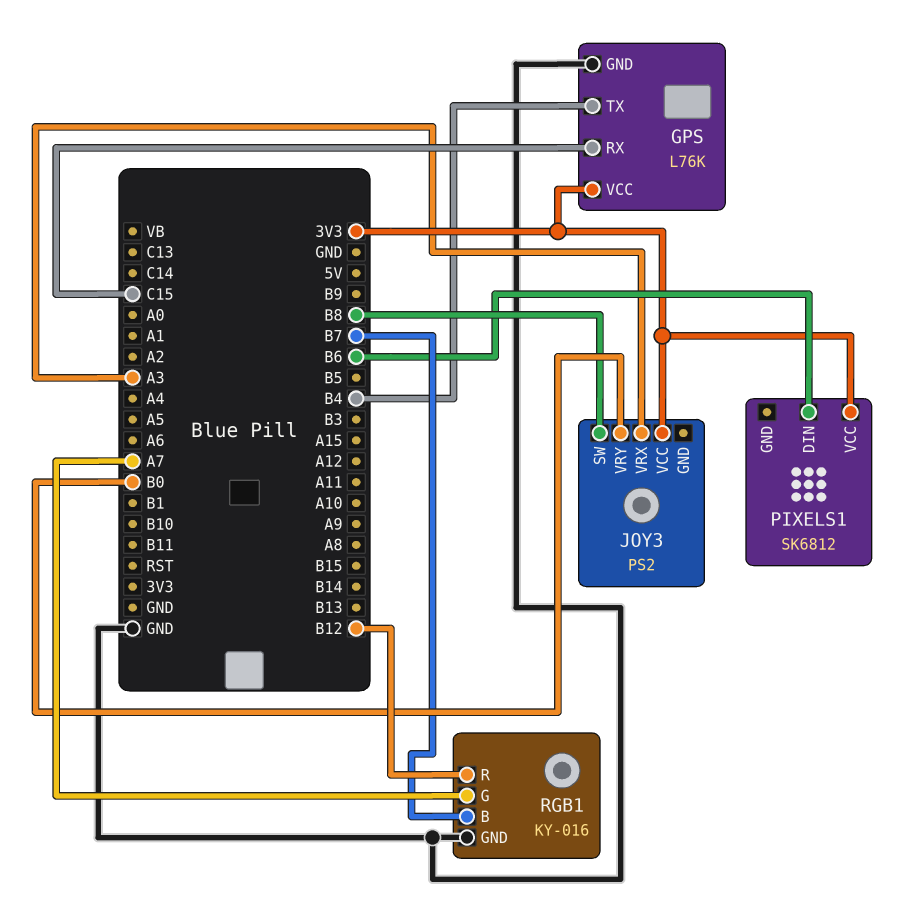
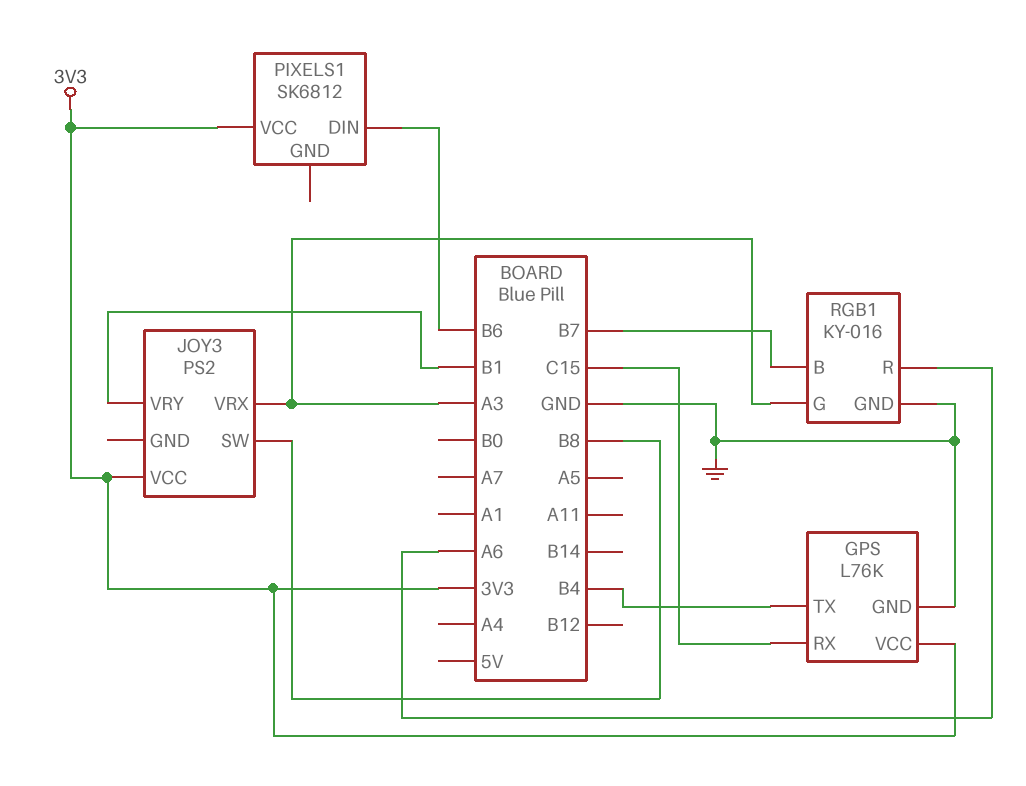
JOY3 pin VRY: B0 -> B1
RGB1 pin G: A7 -> A3
RGB1 pin R: B12 -> A6

